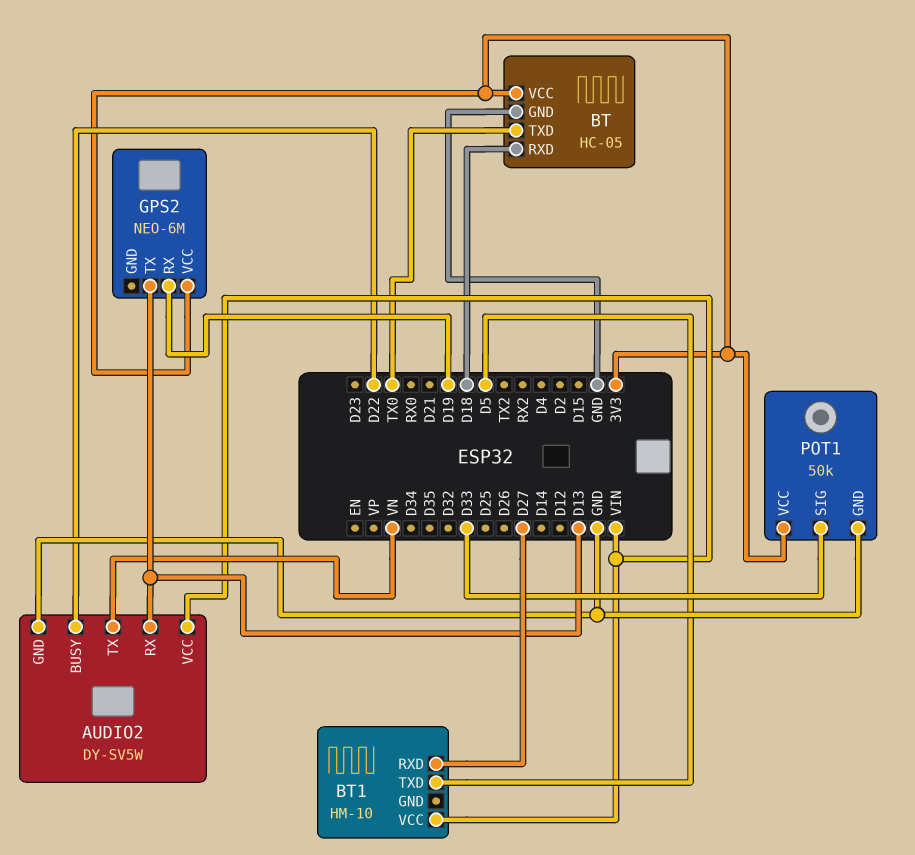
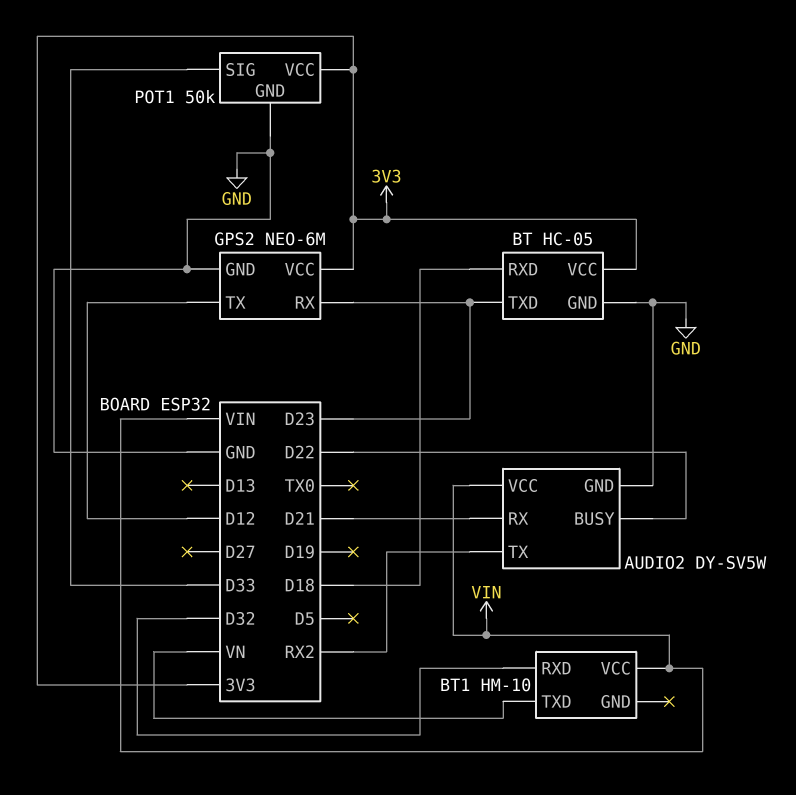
AUDIO2 pin RX: D13 -> D21
AUDIO2 pin TX: VN -> RX2
BT pin TXD: TX0 -> D23
BT1 pin RXD: D27 -> D32
BT1 pin TXD: D5 -> VN
GPS2 pin GND: none -> GND
GPS2 pin RX: D19 -> D23
GPS2 pin TX: D13 -> D12

